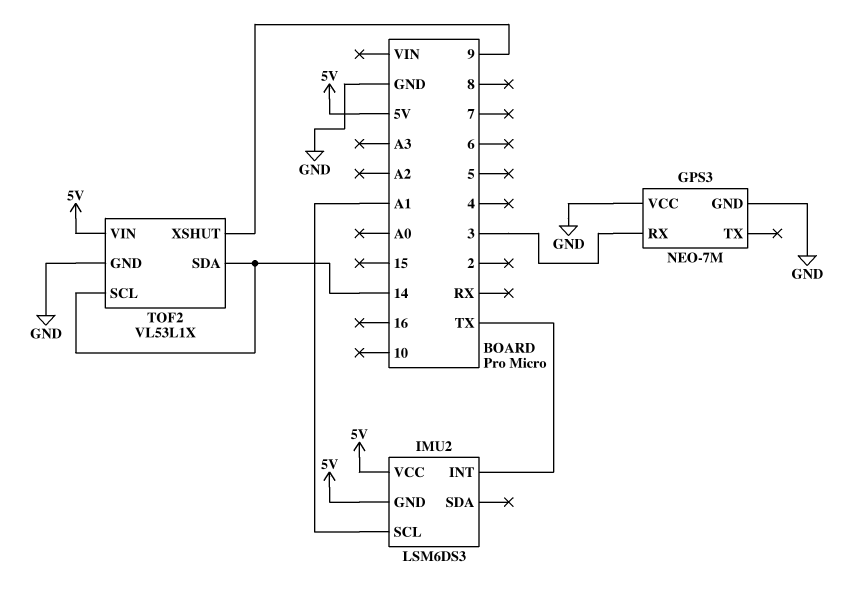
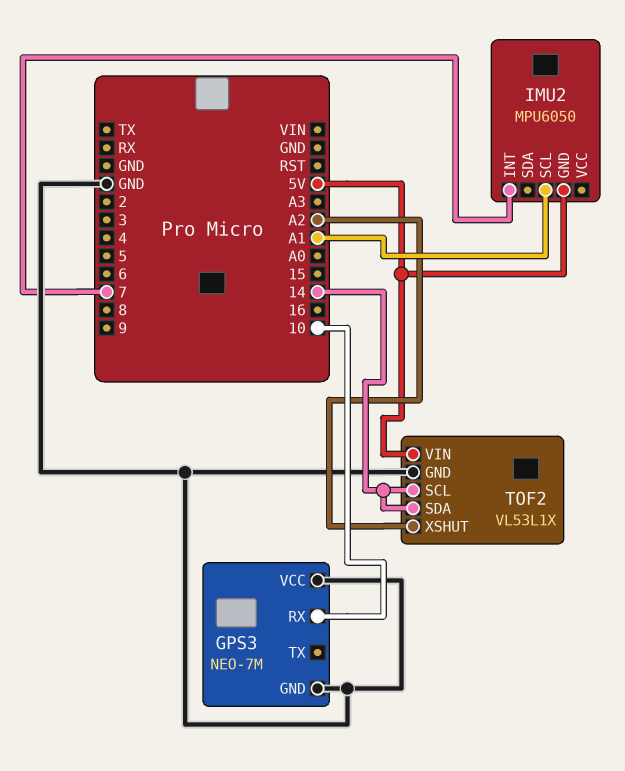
GPS3 pin RX: 3 -> 10
IMU2: LSM6DS3 -> MPU6050
IMU2 pin INT: TX -> 7
IMU2 pin VCC: 5V -> none
TOF2 pin XSHUT: 9 -> A2

